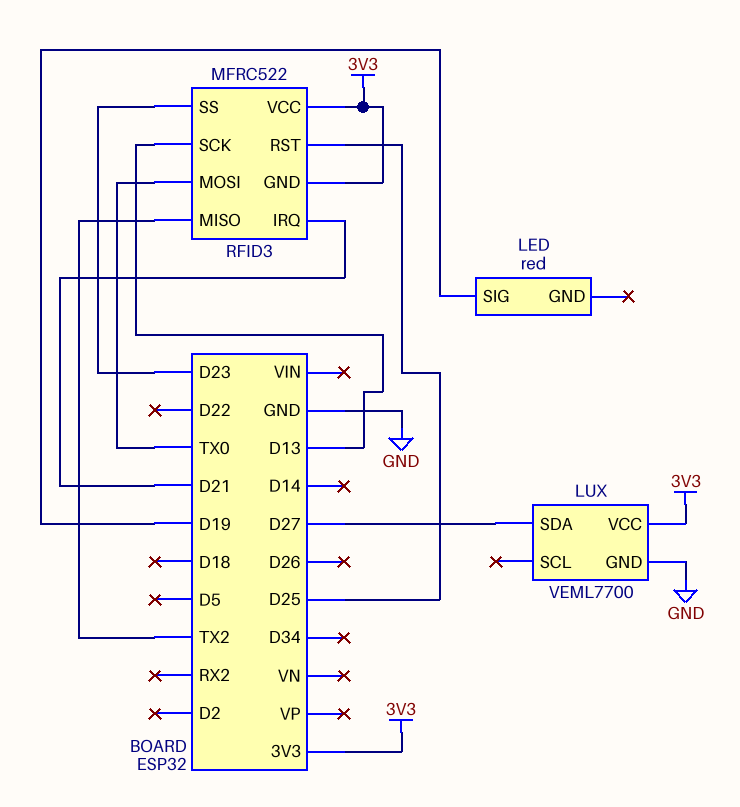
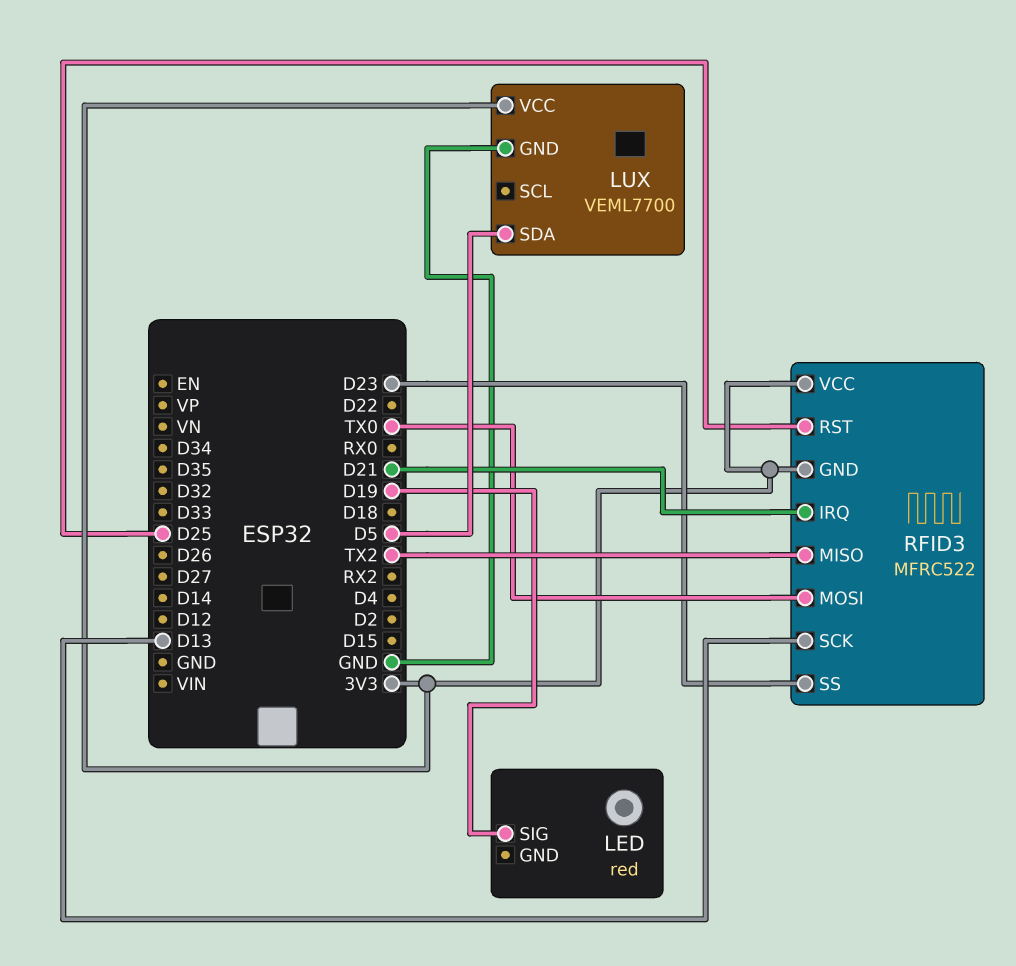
LUX pin SDA: D27 -> D5

